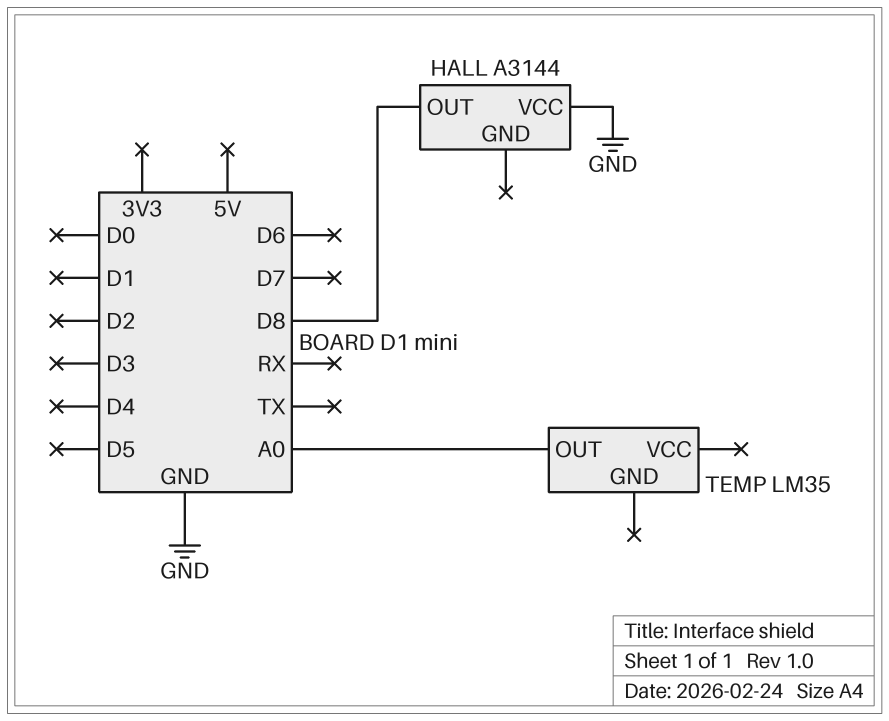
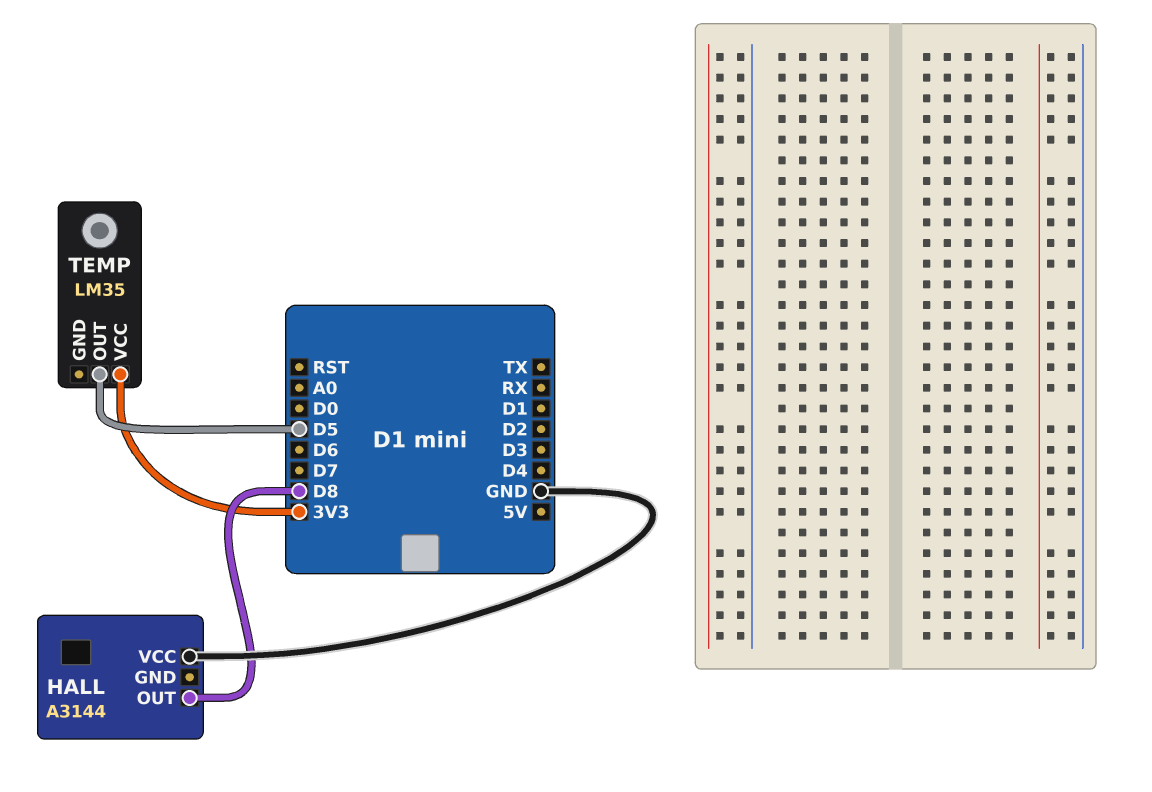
TEMP pin OUT: A0 -> D5
TEMP pin VCC: none -> 3V3

